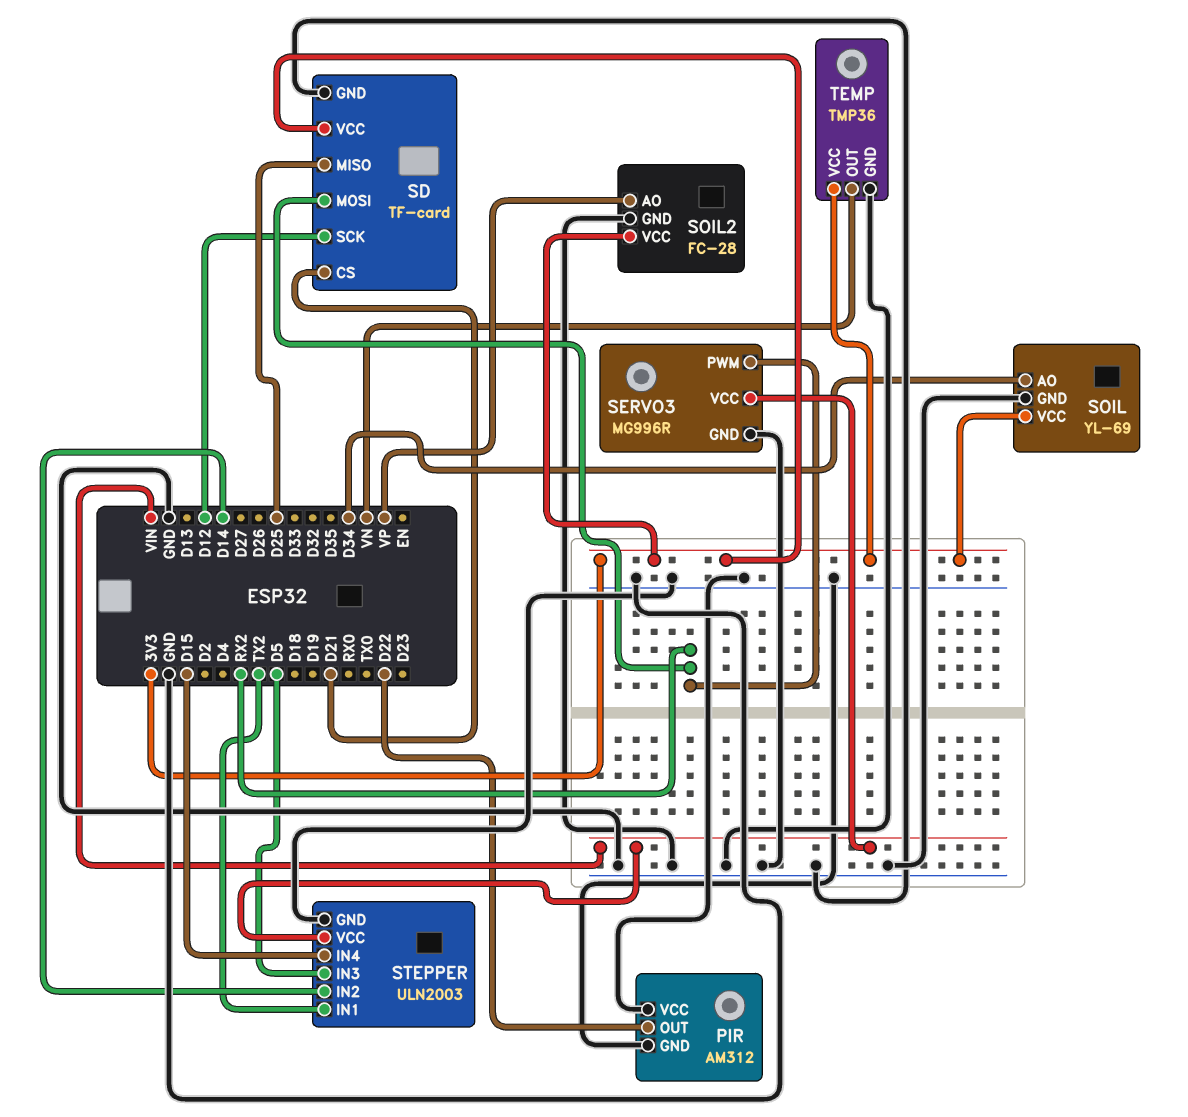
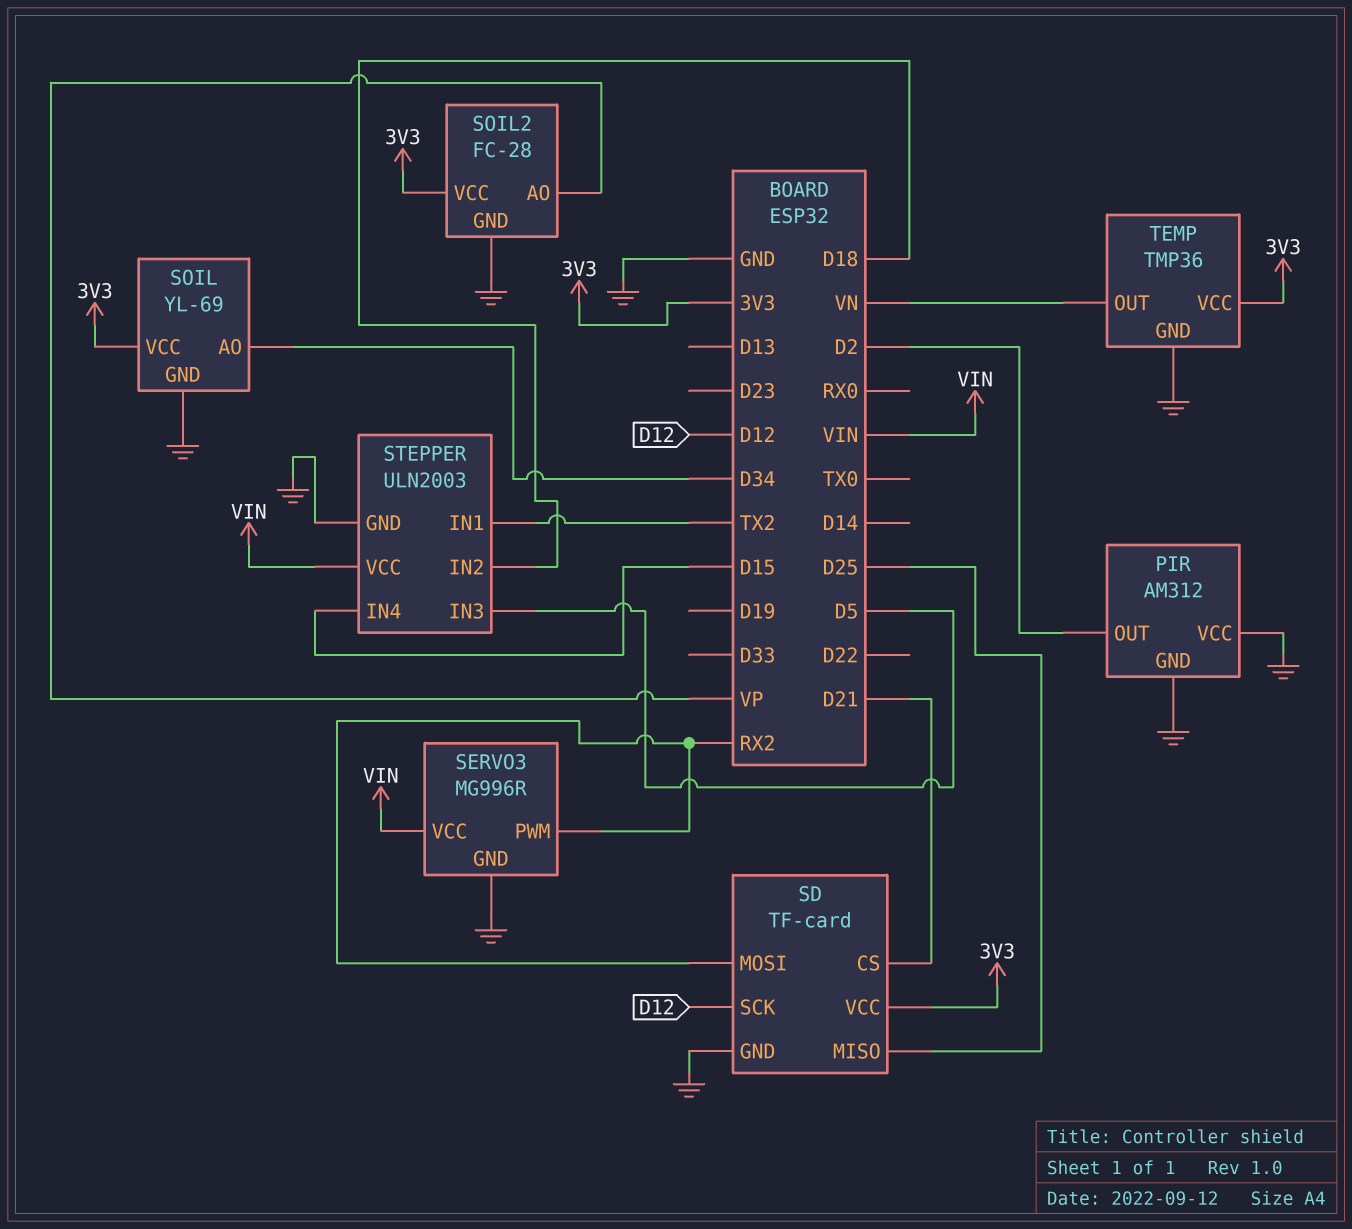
PIR pin OUT: D22 -> D2
STEPPER pin IN2: D14 -> D18

